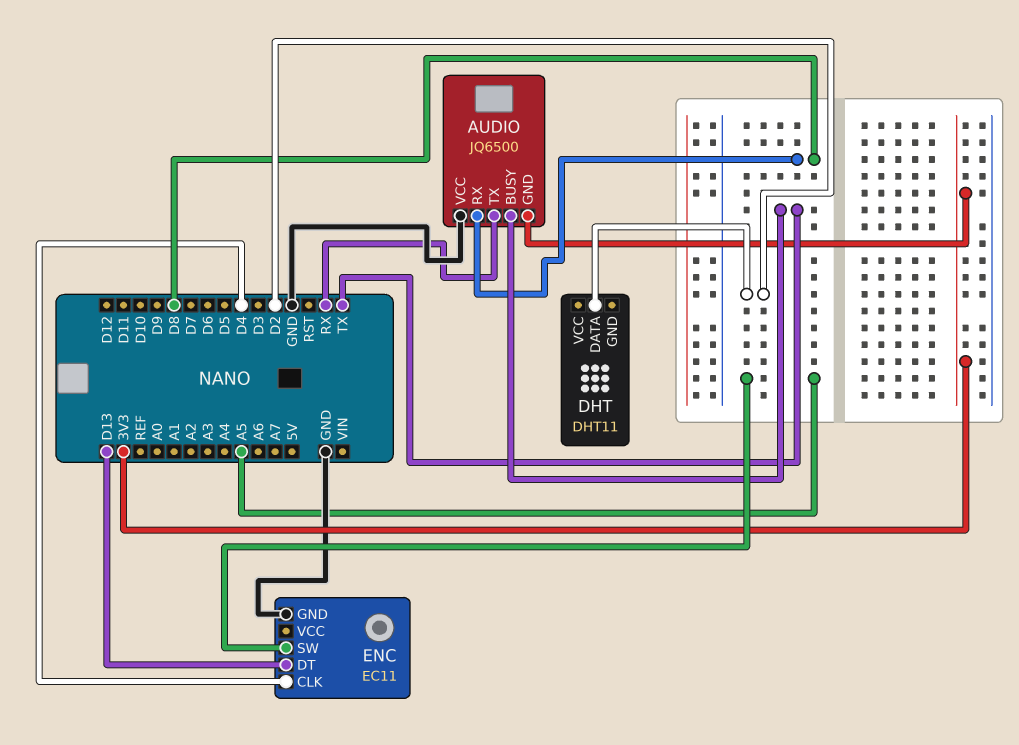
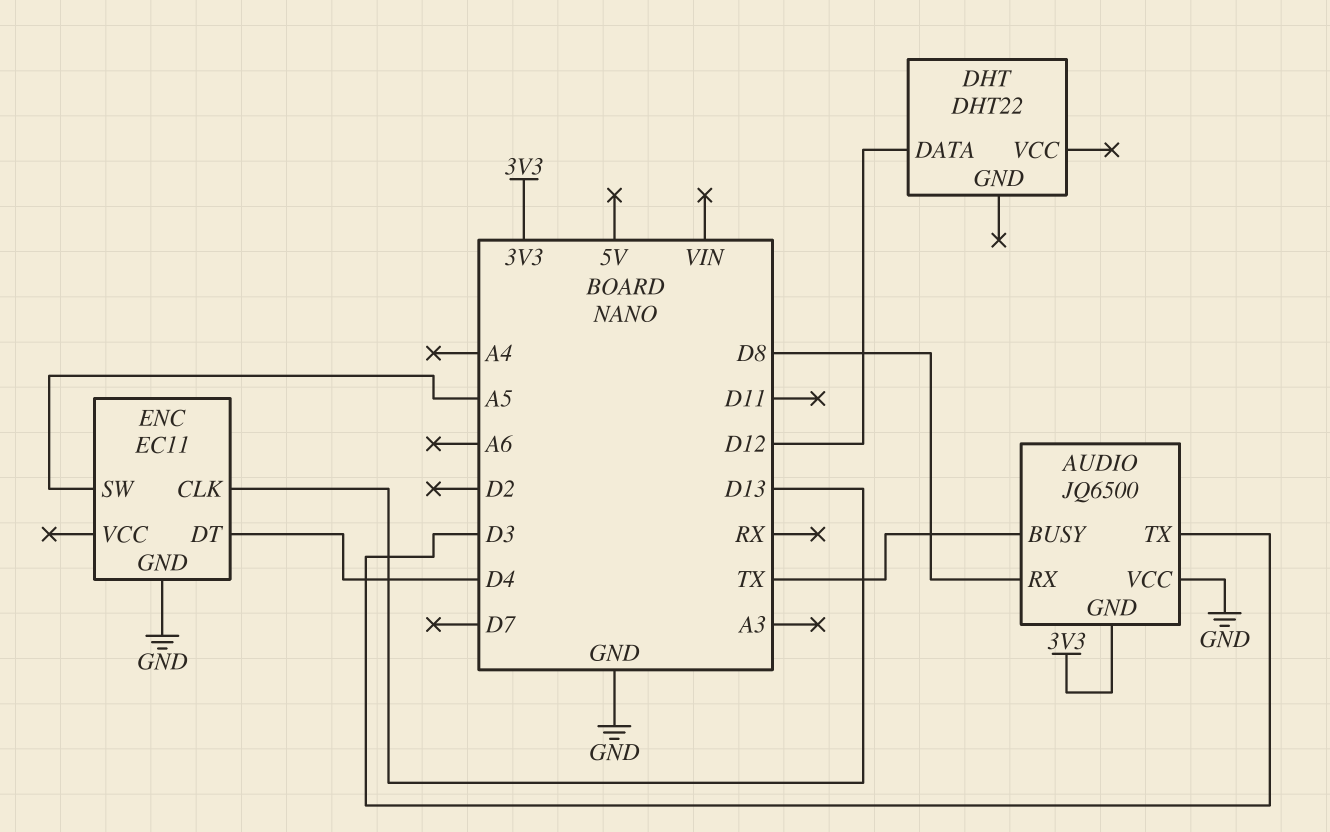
AUDIO pin TX: RX -> D3
DHT: DHT11 -> DHT22
DHT pin DATA: D2 -> D12
ENC pin CLK: D4 -> D13
ENC pin DT: D13 -> D4

